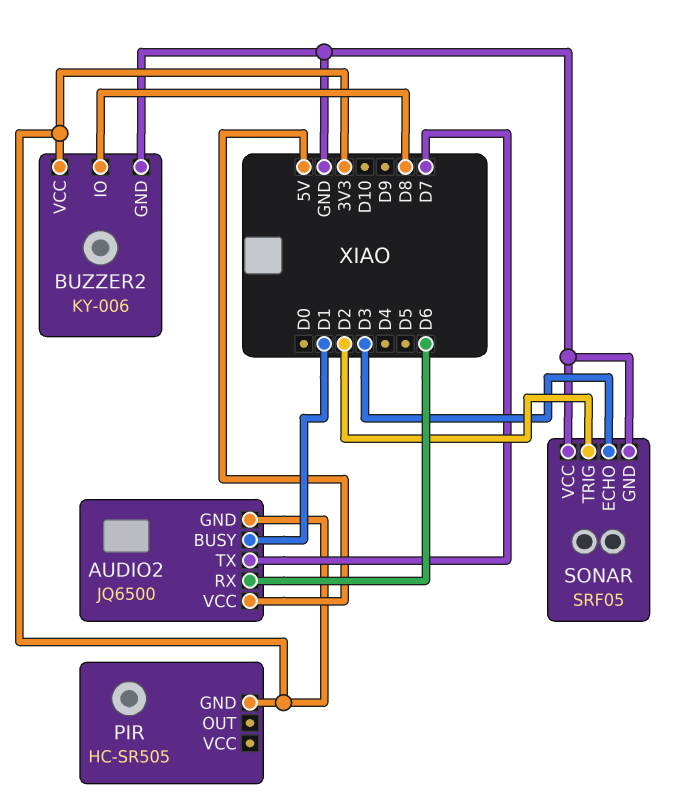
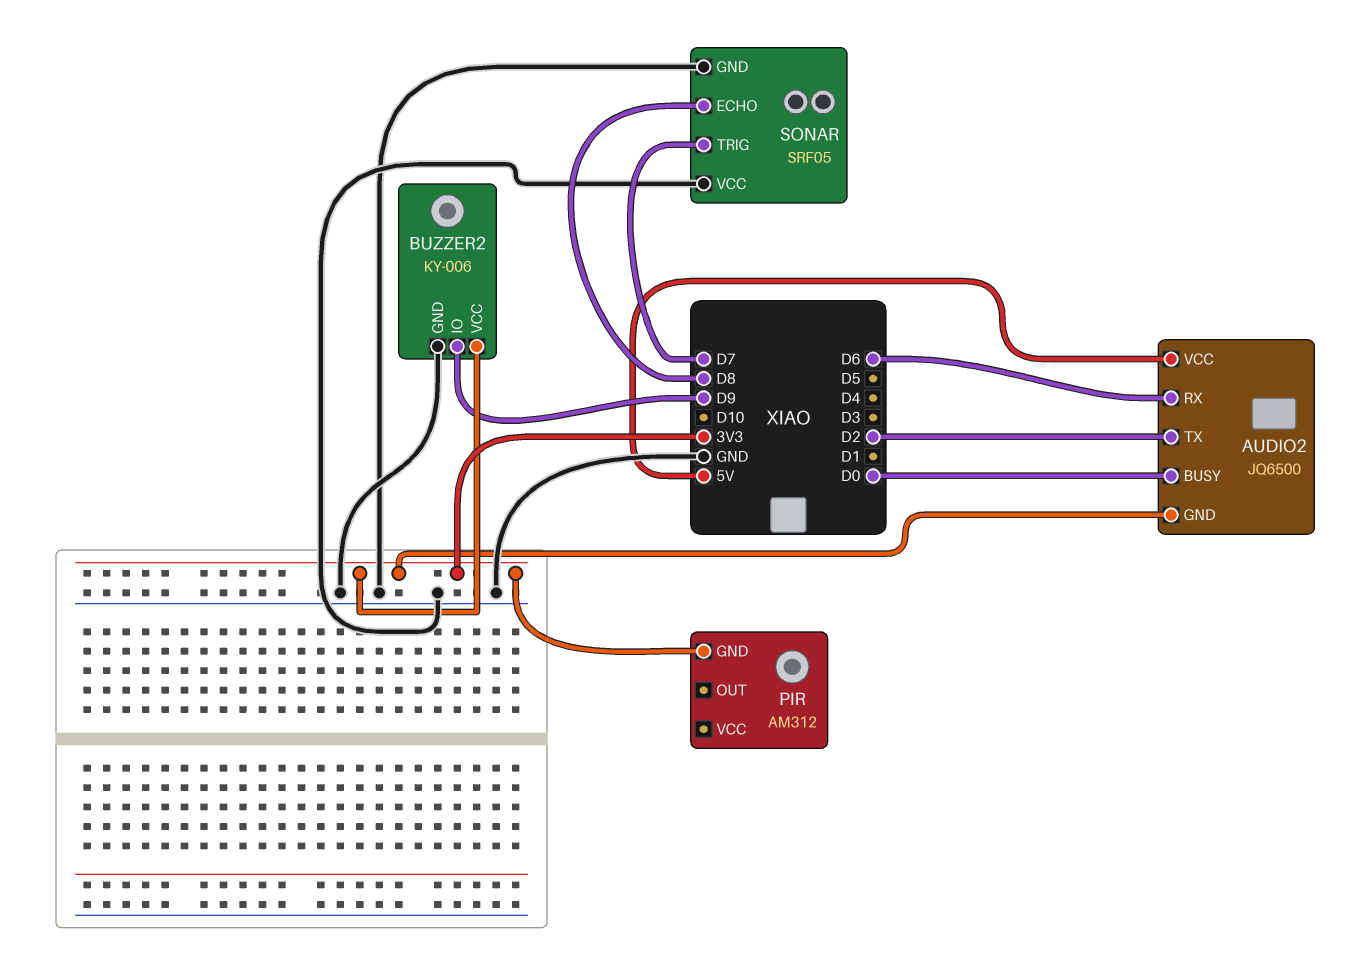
AUDIO2 pin BUSY: D1 -> D0
AUDIO2 pin TX: D7 -> D2
BUZZER2 pin IO: D8 -> D9
PIR: HC-SR505 -> AM312
SONAR pin ECHO: D3 -> D8
SONAR pin TRIG: D2 -> D7

